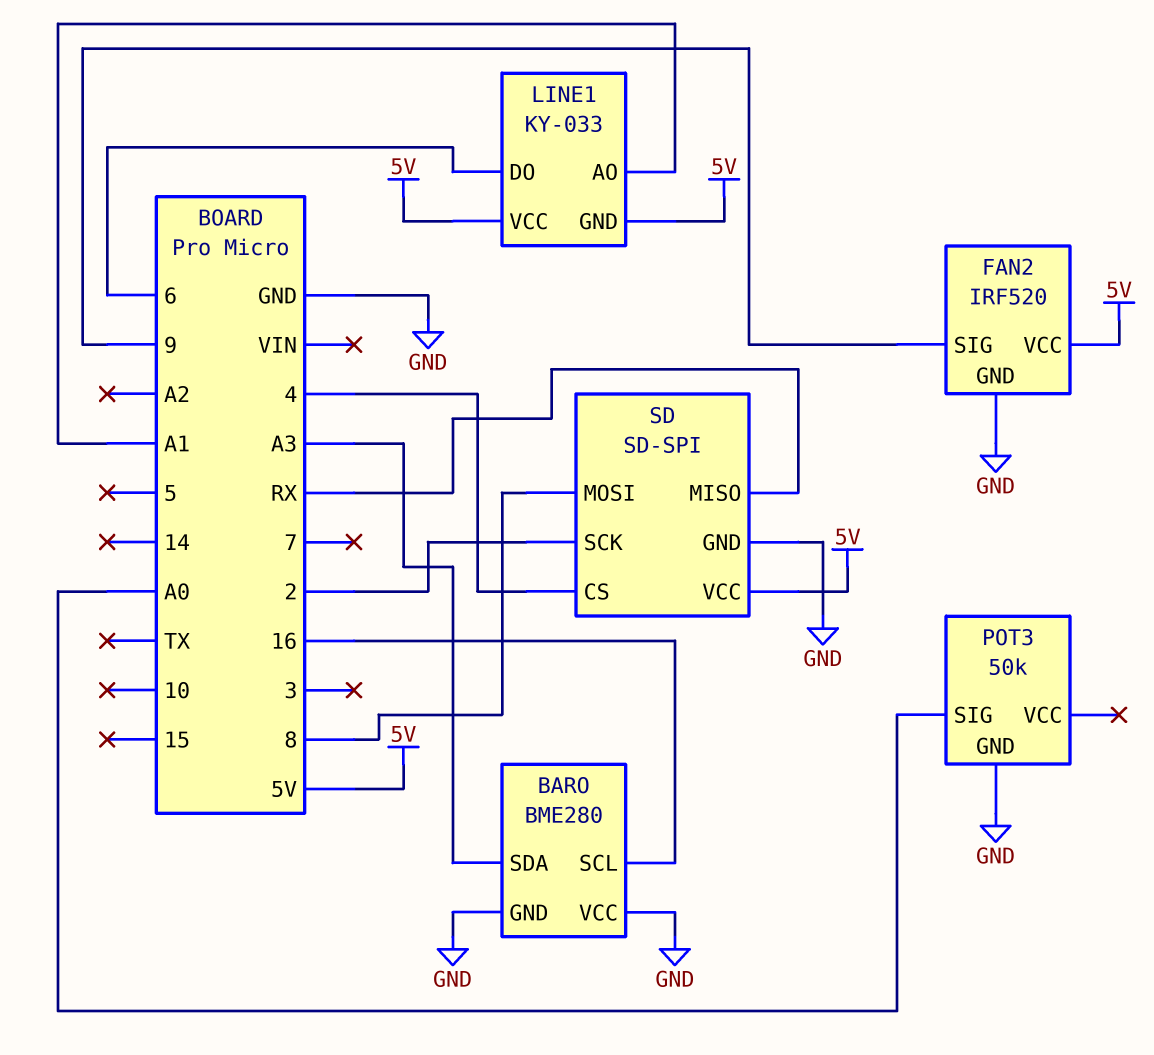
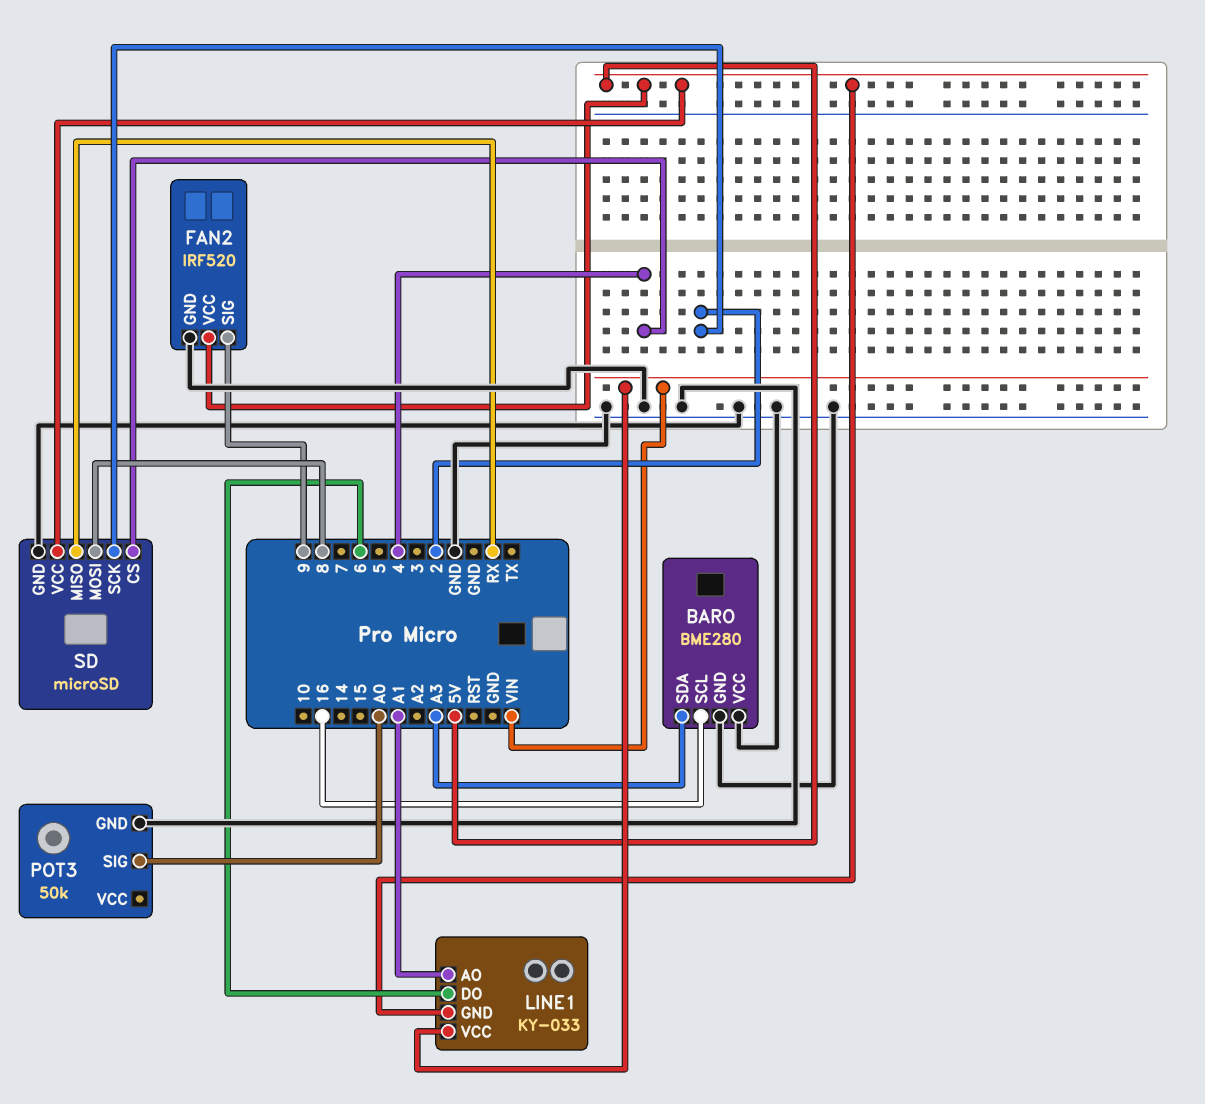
LINE1 pin VCC: 5V -> VIN
SD: SD-SPI -> microSD

